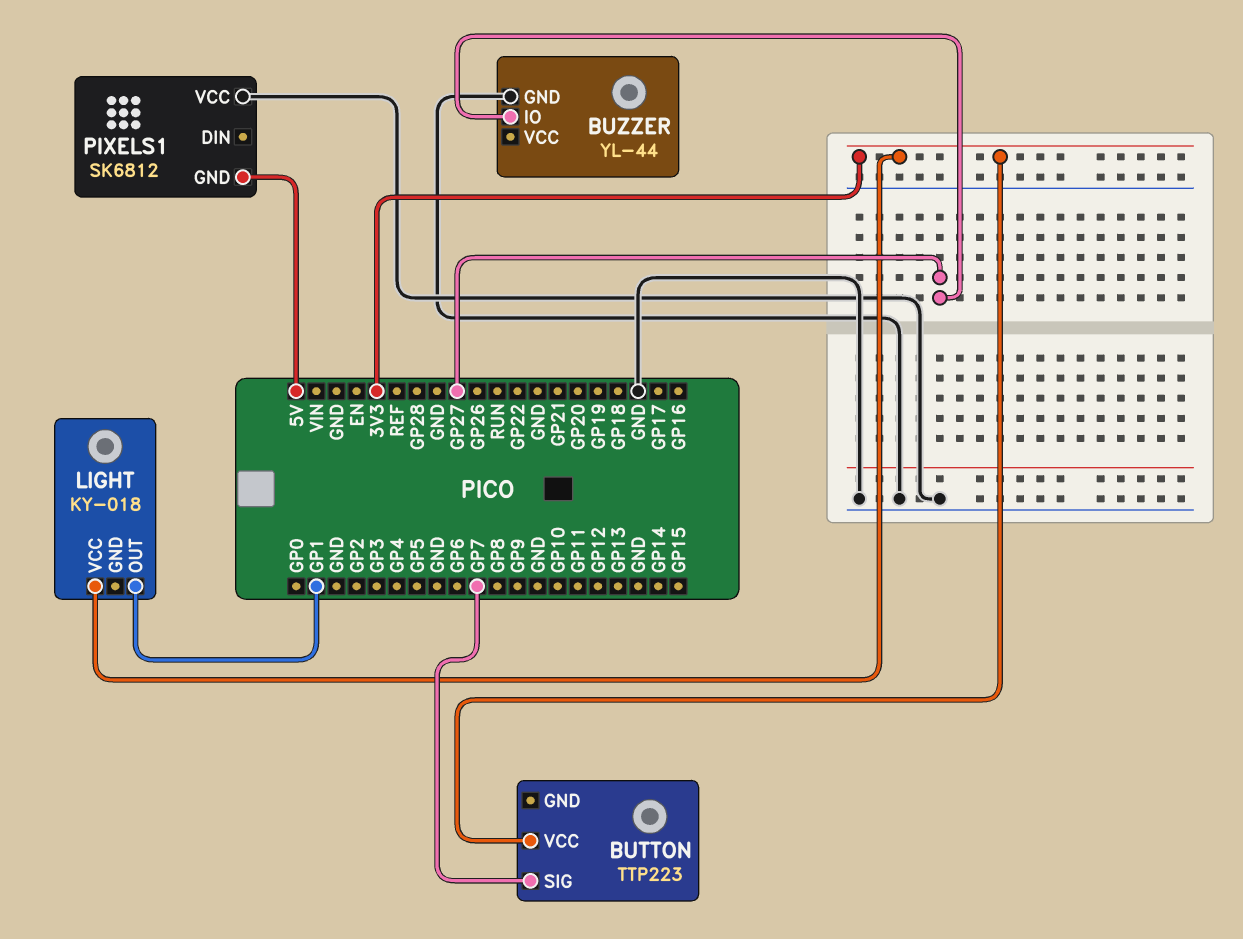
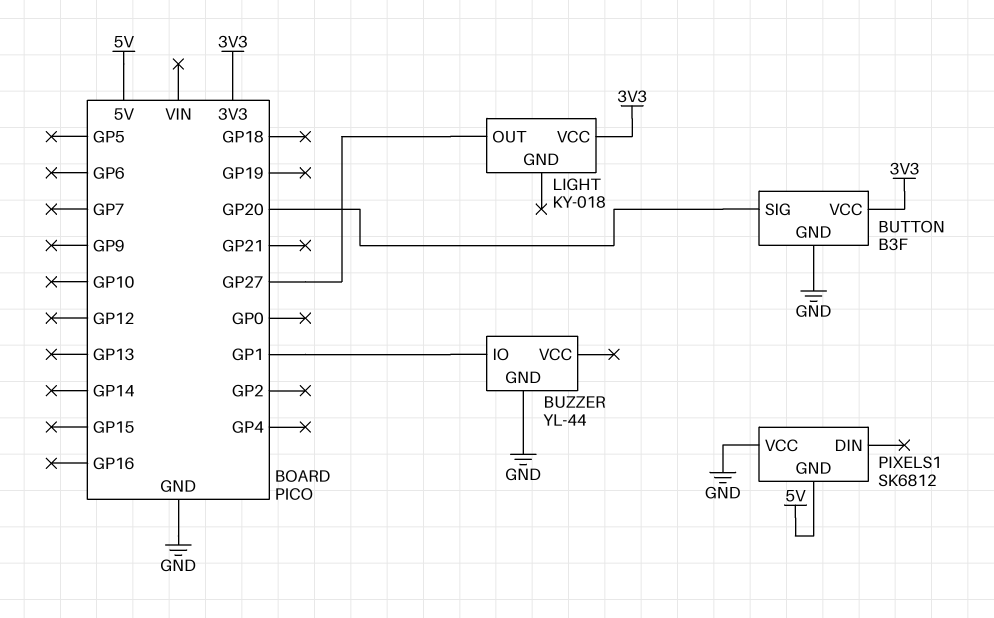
BUTTON: TTP223 -> B3F
BUTTON pin GND: none -> GND
BUTTON pin SIG: GP7 -> GP20
BUZZER pin IO: GP27 -> GP1
LIGHT pin OUT: GP1 -> GP27

